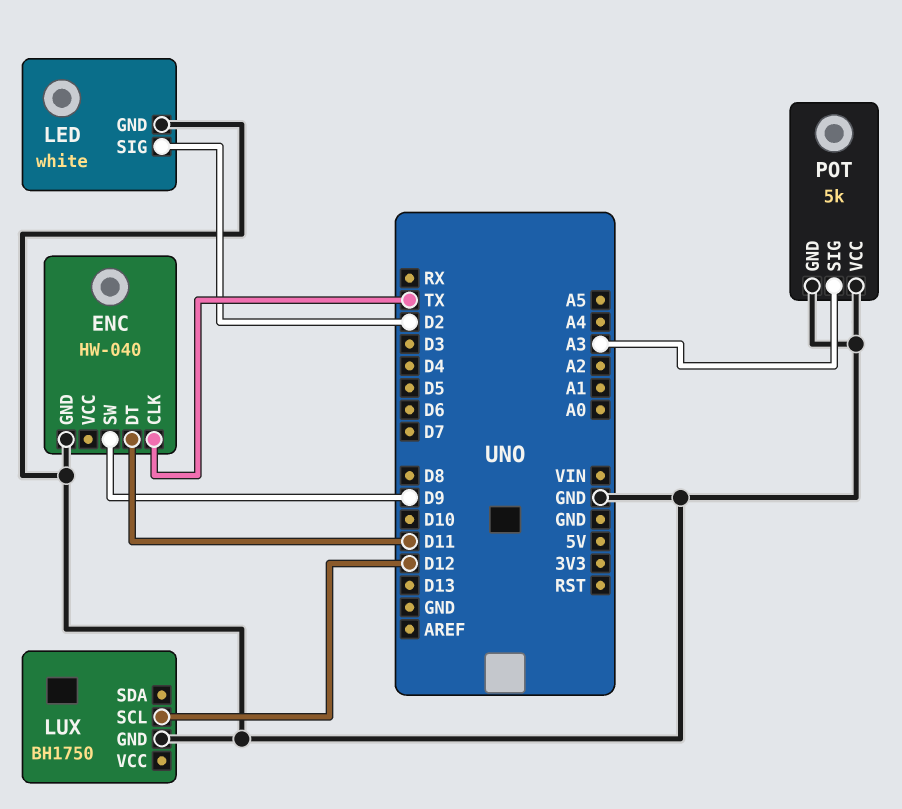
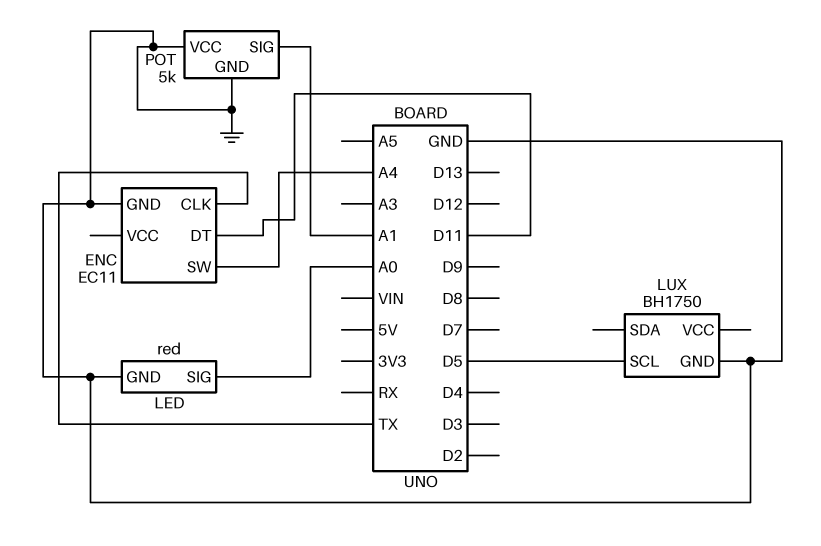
ENC: HW-040 -> EC11
ENC pin SW: D9 -> A4
LED: white -> red
LED pin SIG: D2 -> A0
LUX pin SCL: D12 -> D5
POT pin SIG: A3 -> A1

